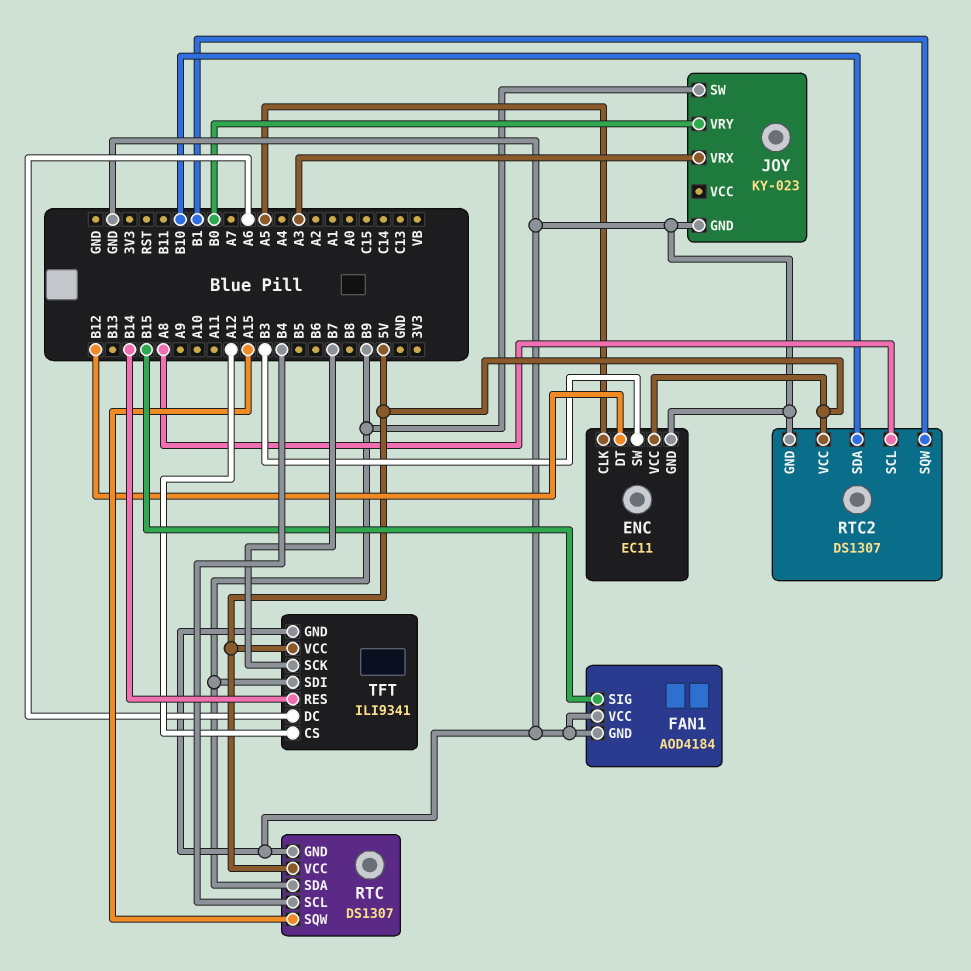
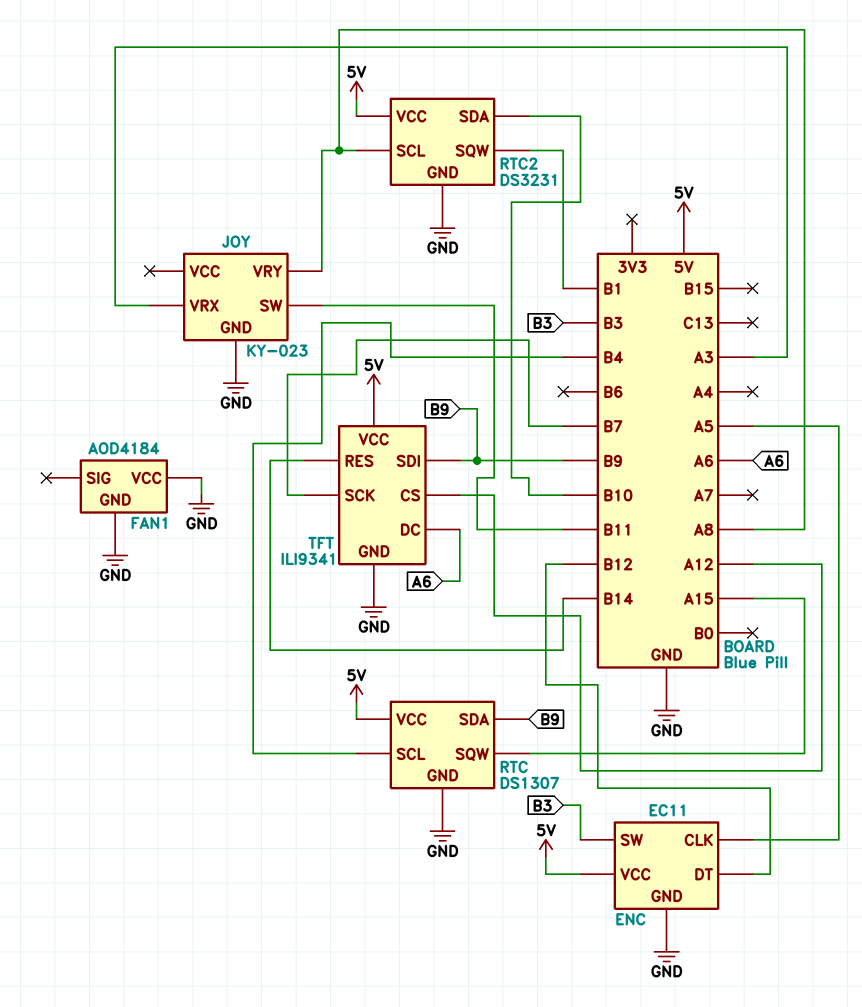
FAN1 pin SIG: B15 -> none
JOY pin SW: B9 -> B11
JOY pin VRY: B0 -> A8
RTC2: DS1307 -> DS3231

